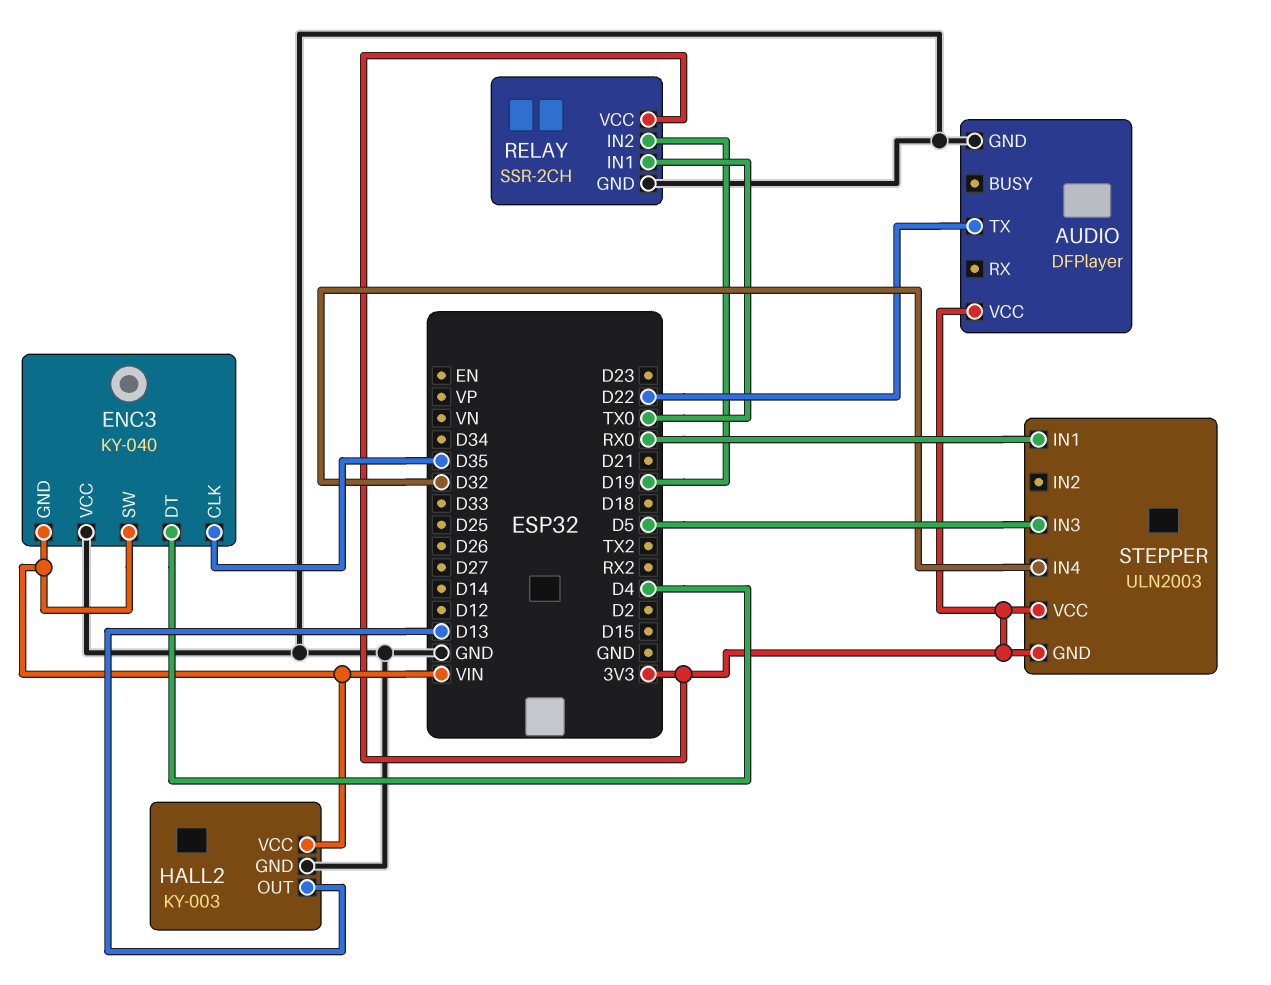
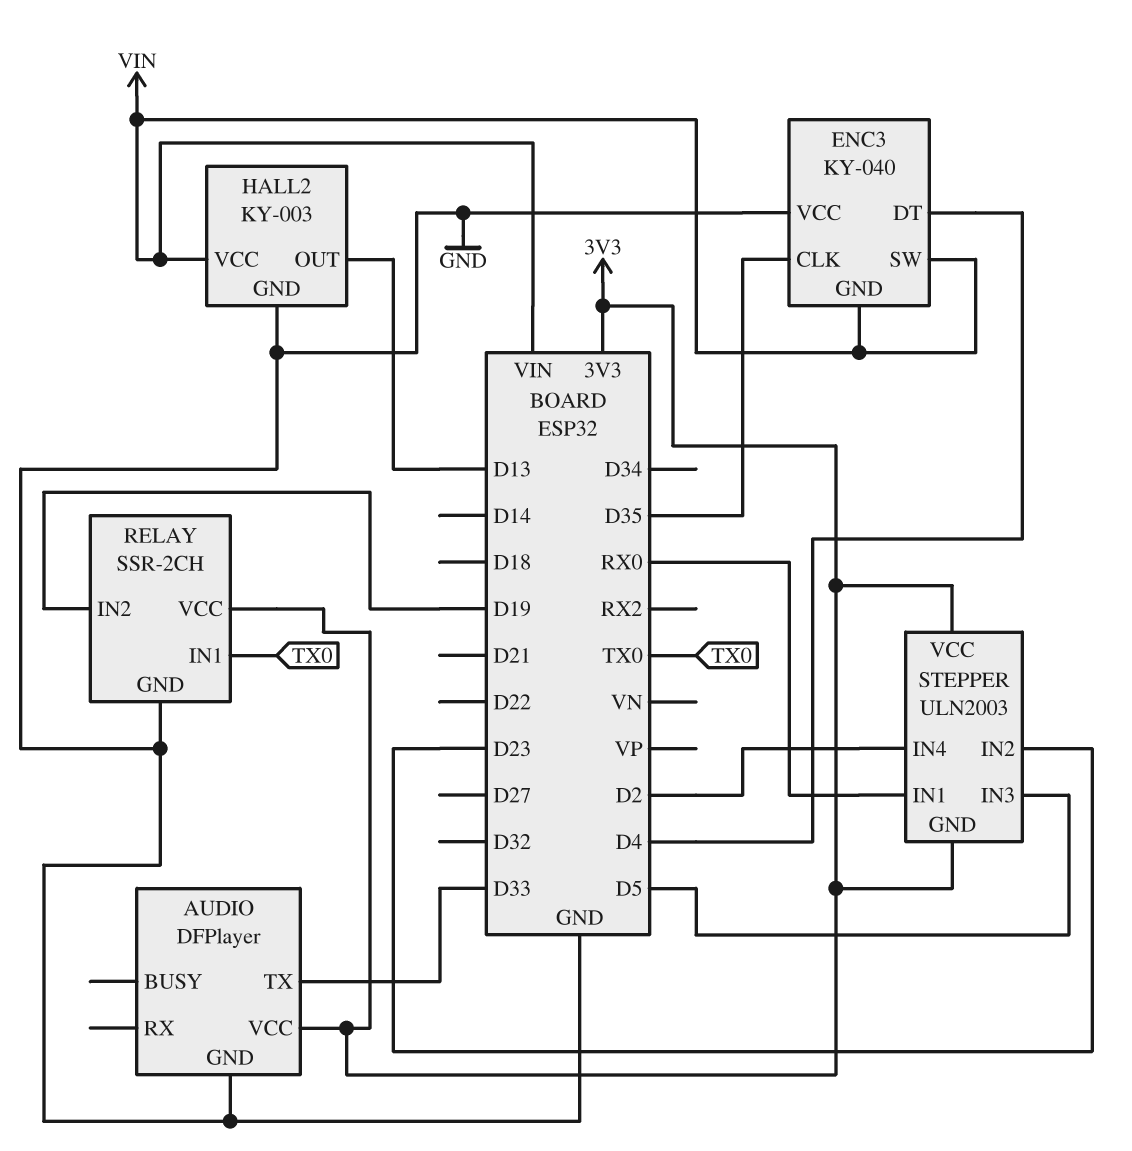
AUDIO pin TX: D22 -> D33
STEPPER pin IN2: none -> D23
STEPPER pin IN4: D32 -> D2

